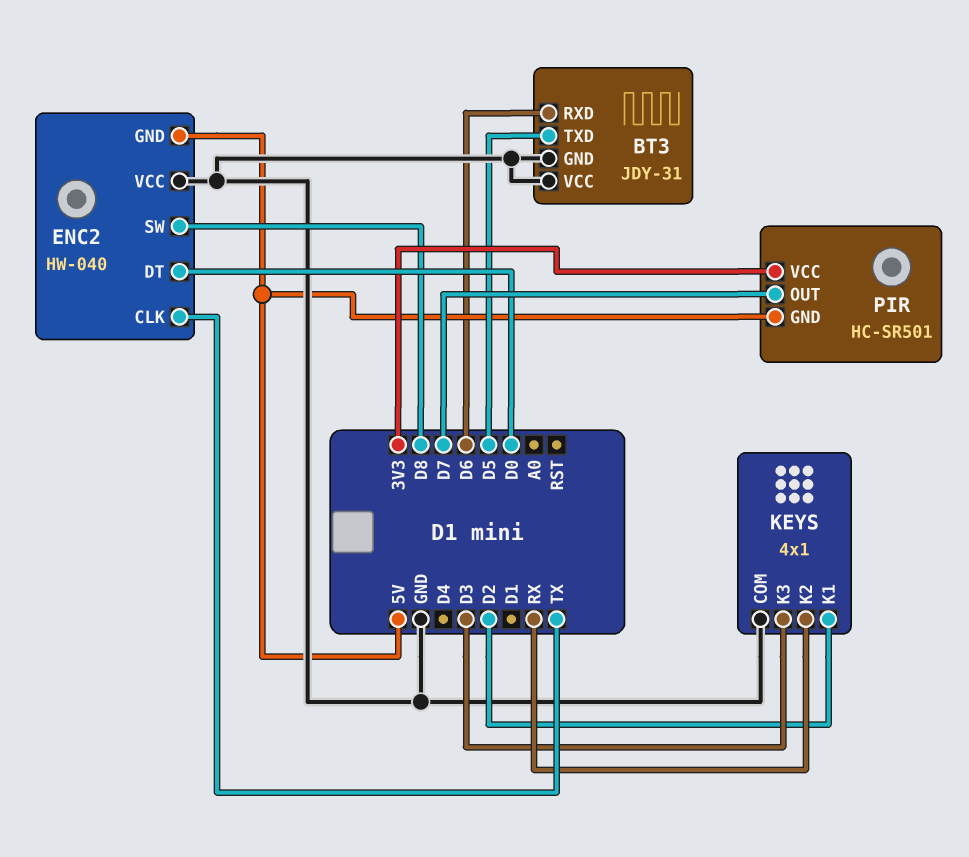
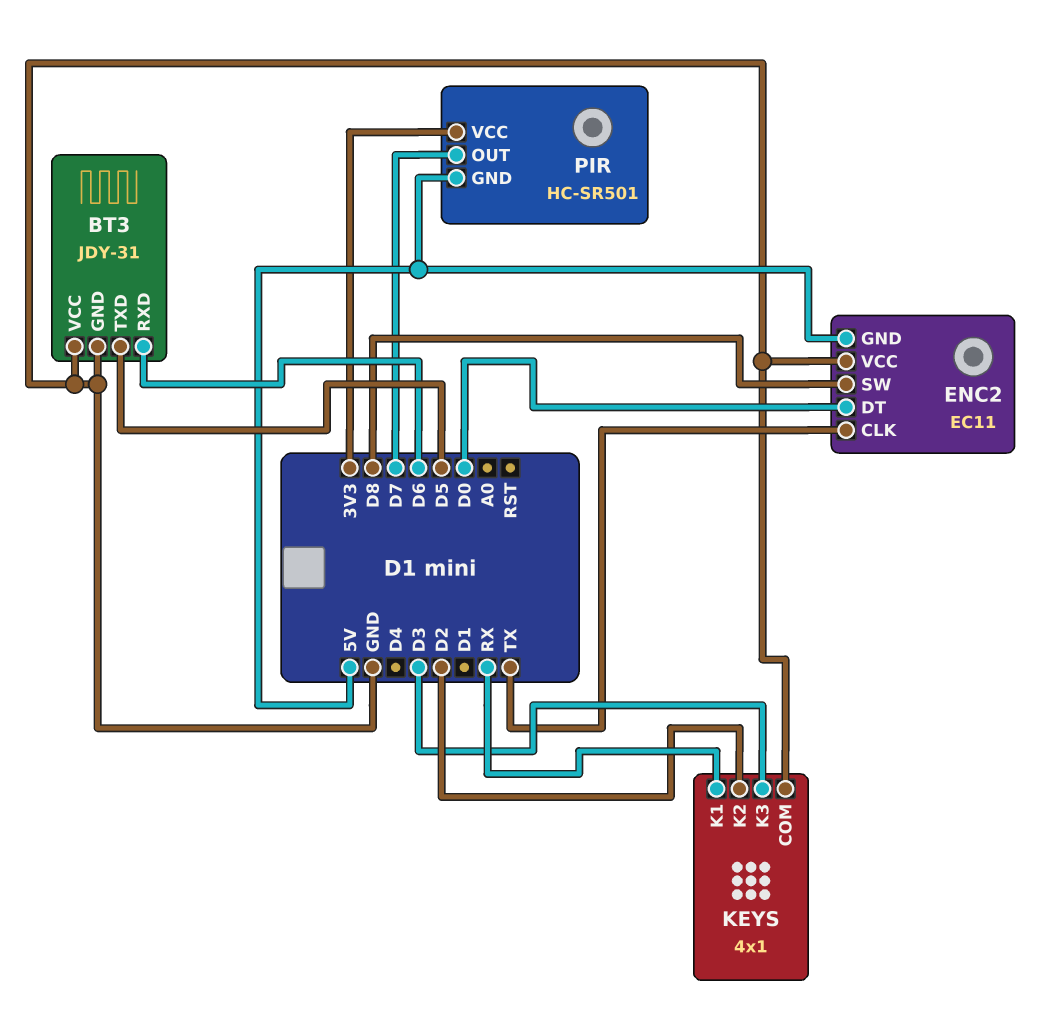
ENC2: HW-040 -> EC11
KEYS pin K1: D2 -> RX
KEYS pin K2: RX -> D2

